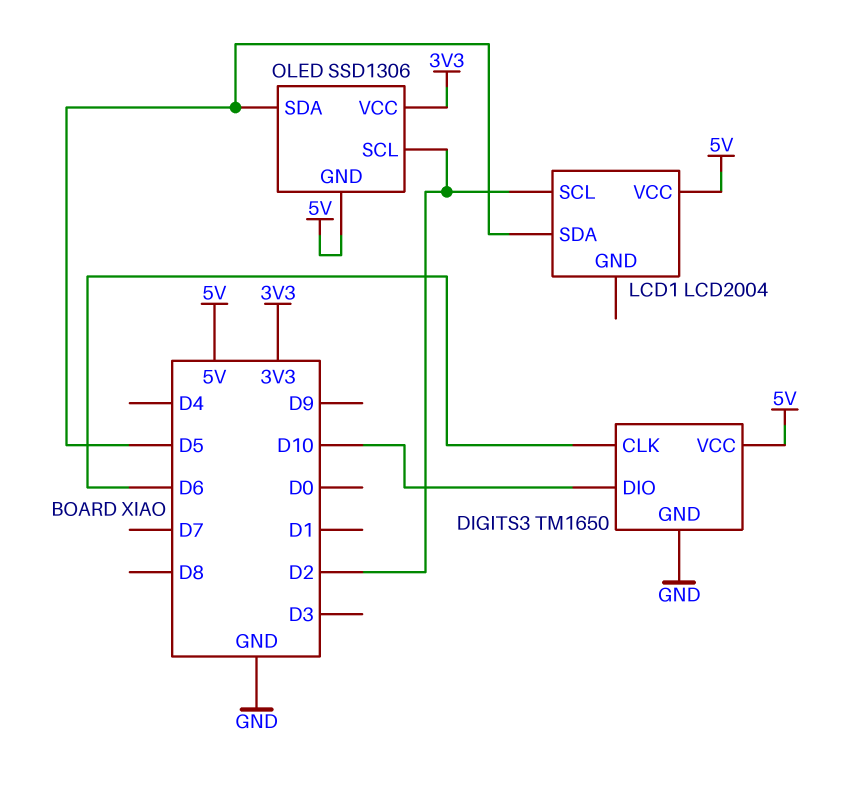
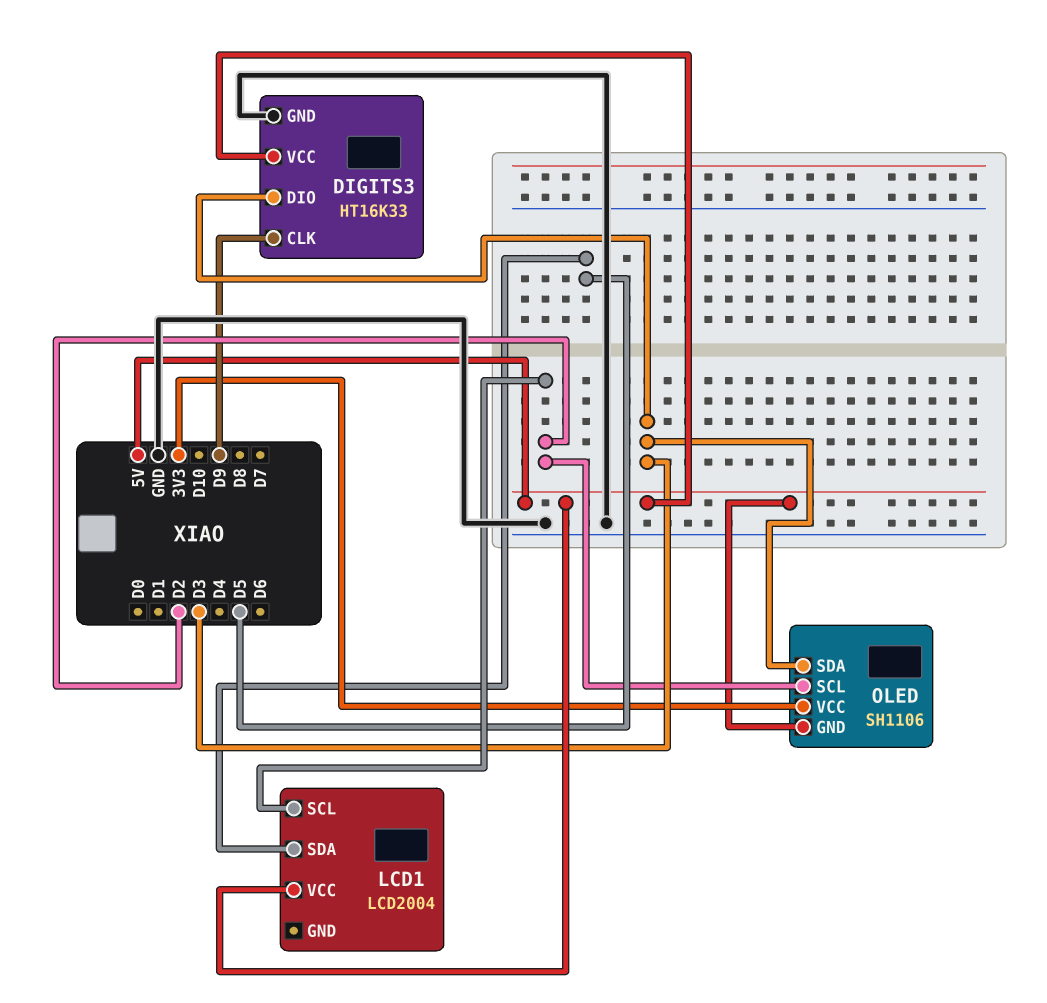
DIGITS3: TM1650 -> HT16K33
DIGITS3 pin CLK: D6 -> D9
DIGITS3 pin DIO: D10 -> D3
OLED: SSD1306 -> SH1106
OLED pin SDA: D5 -> D3

